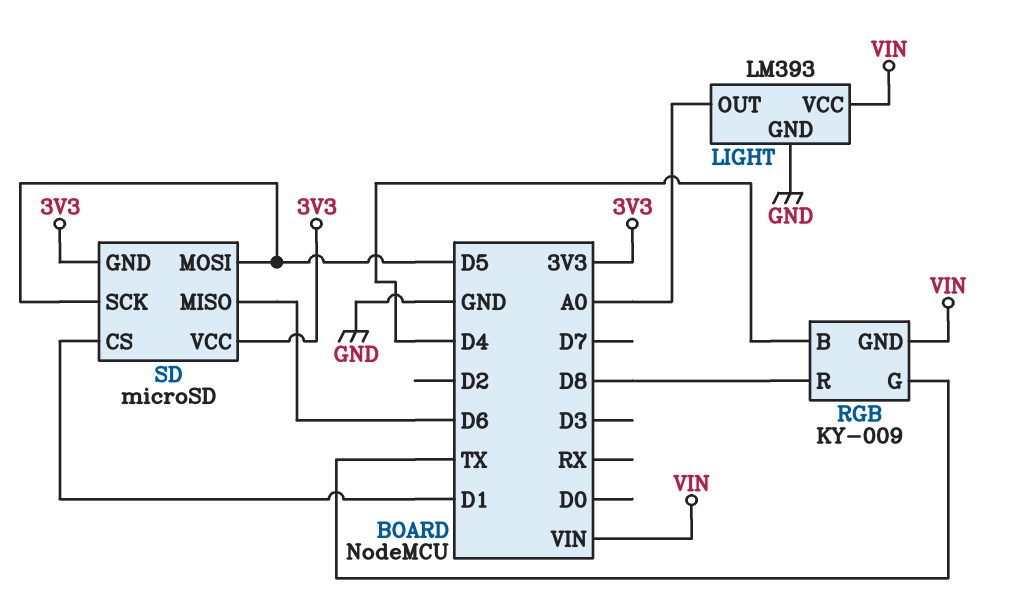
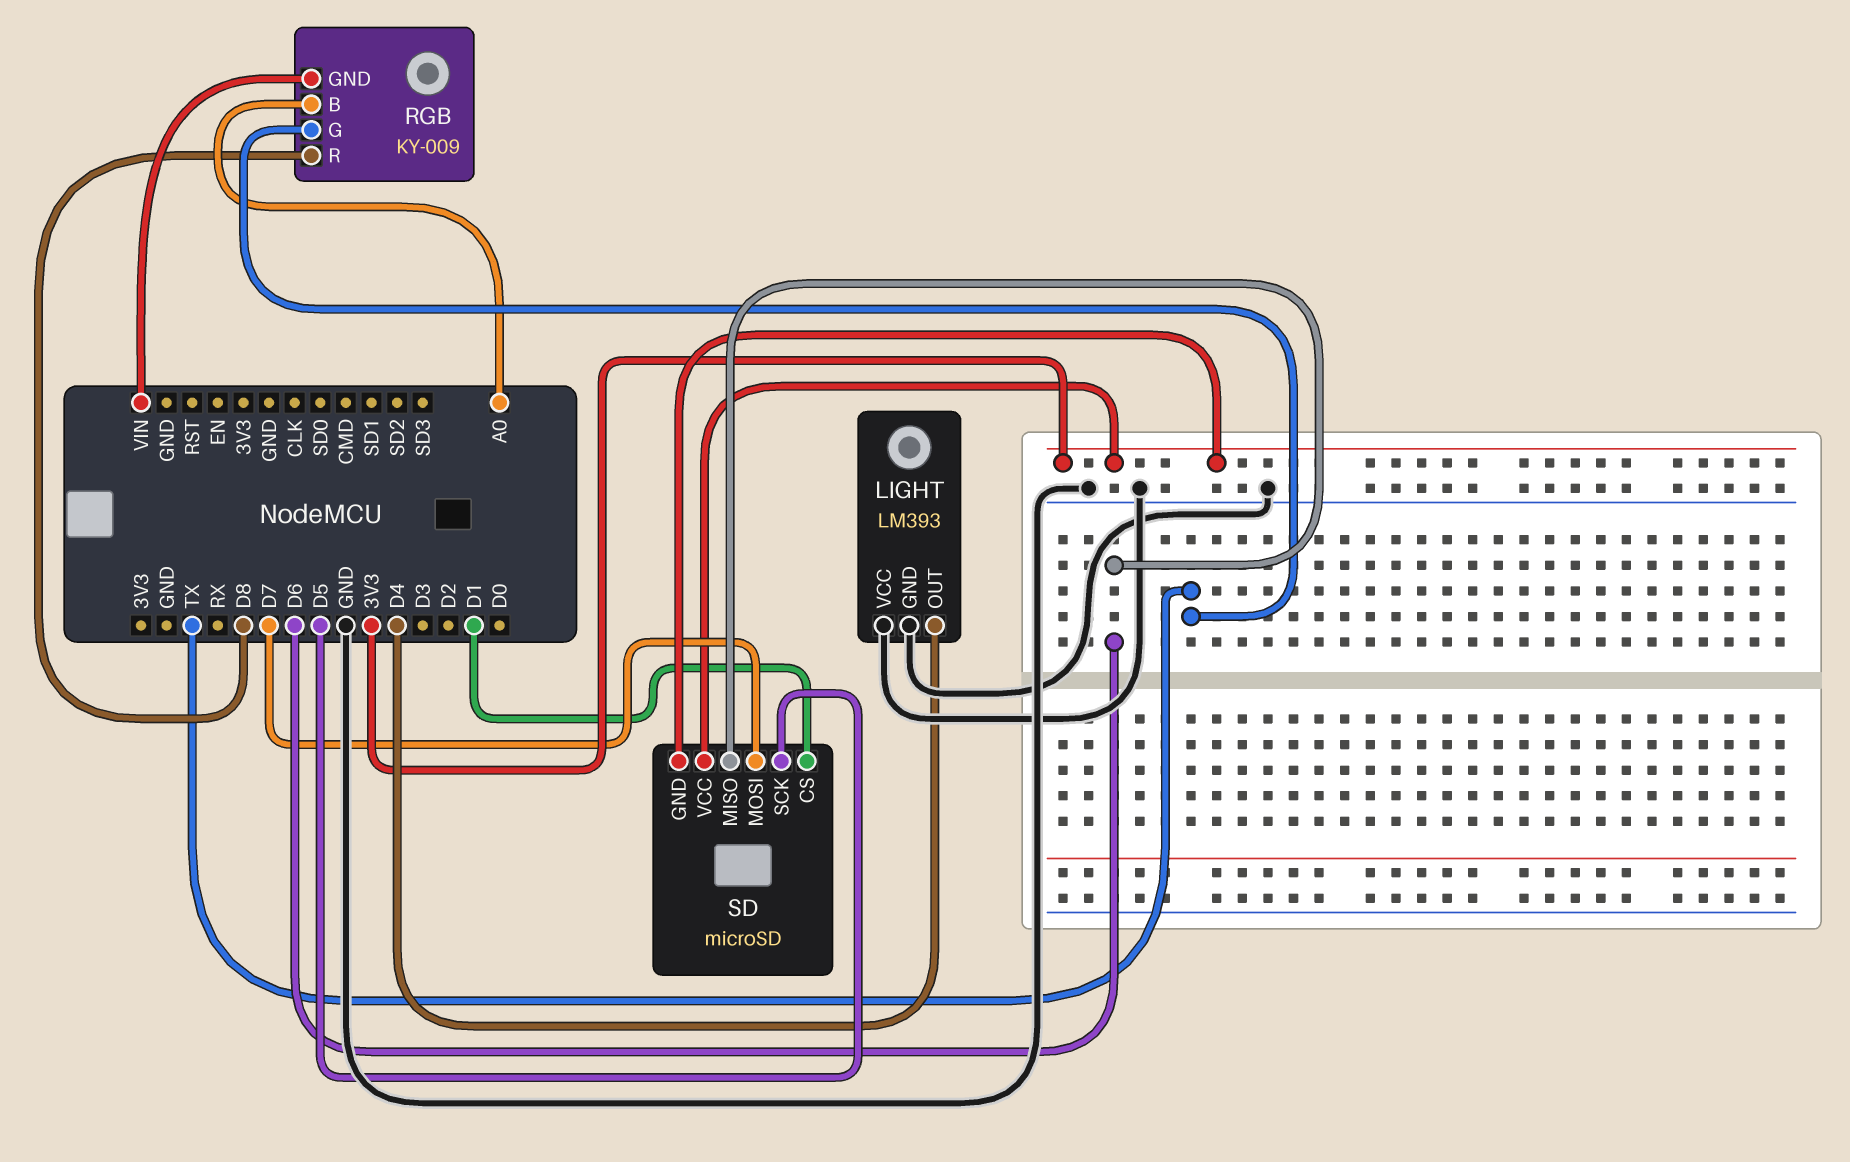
LIGHT pin OUT: A0 -> D4
LIGHT pin VCC: VIN -> GND
RGB pin B: D4 -> A0
SD pin MOSI: D5 -> D7

